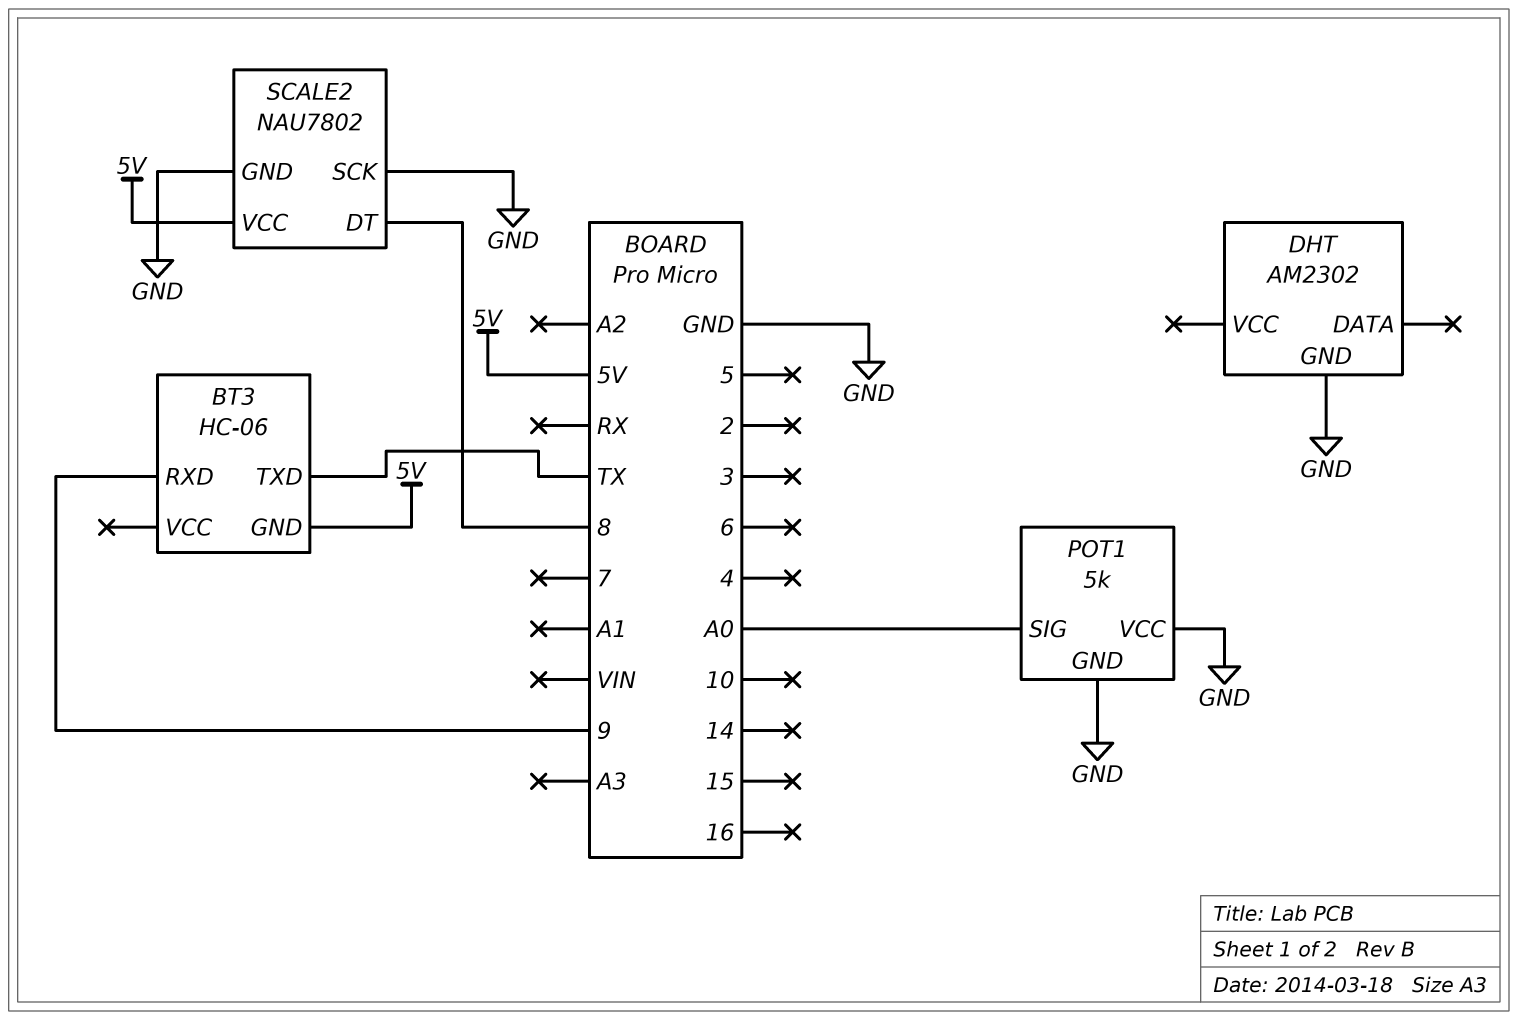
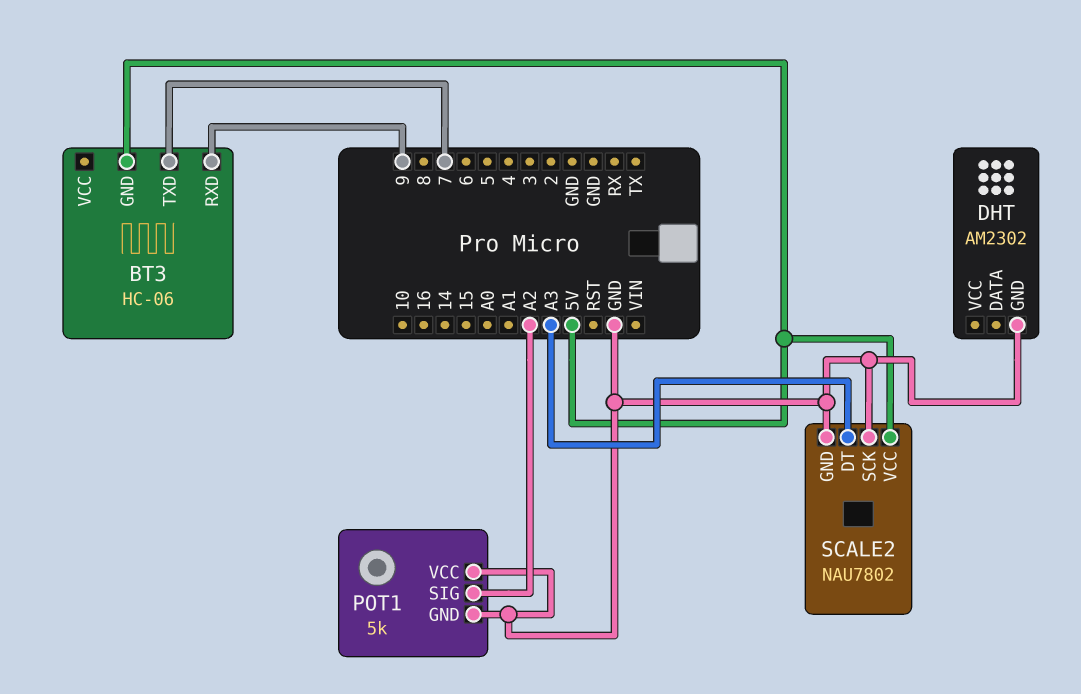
BT3 pin TXD: TX -> 7
POT1 pin SIG: A0 -> A2
SCALE2 pin DT: 8 -> A3

